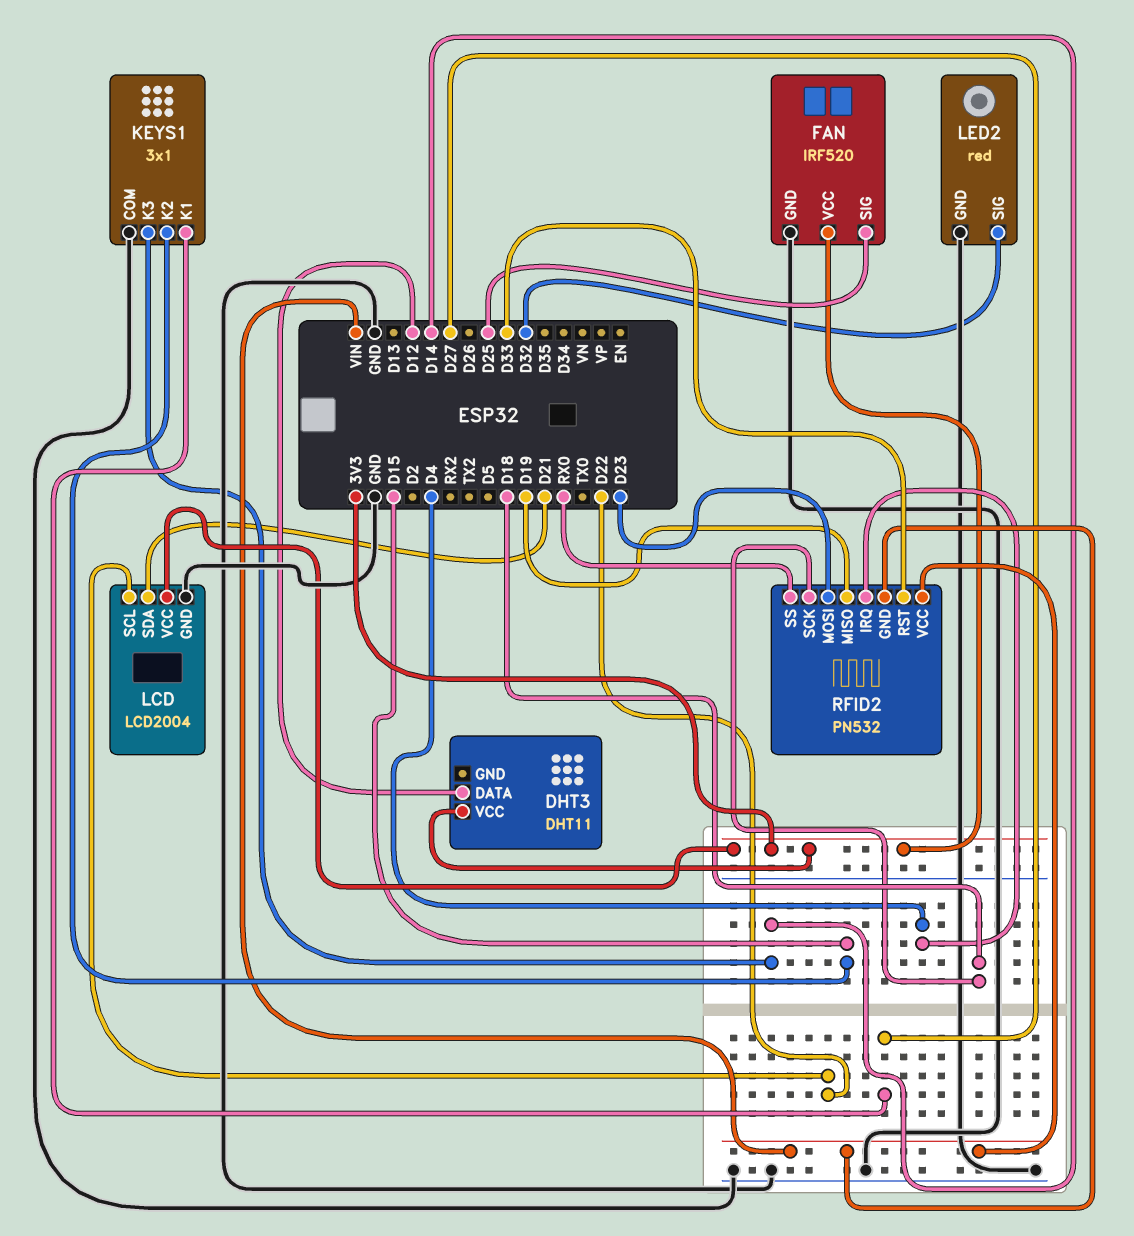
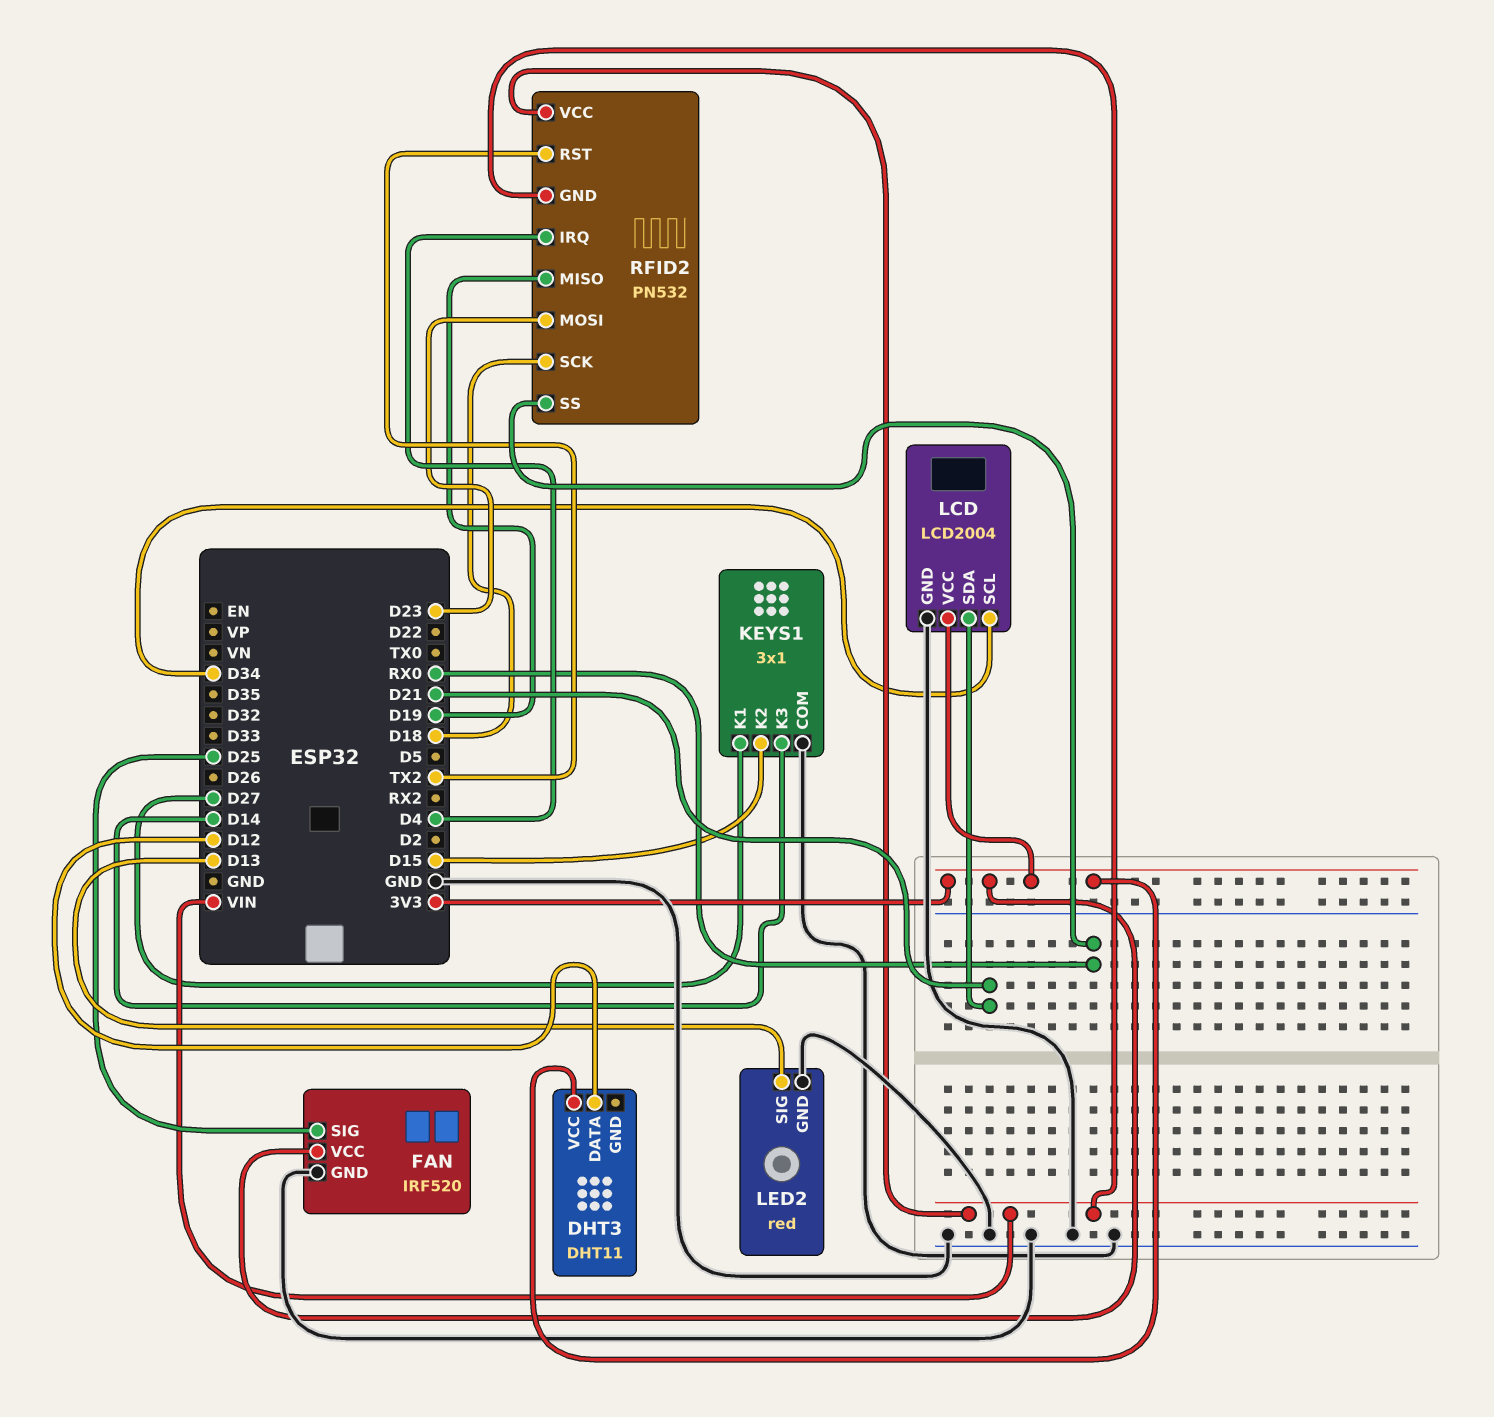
LCD pin SCL: D22 -> D34
LED2 pin SIG: D32 -> D13
RFID2 pin RST: D33 -> TX2

